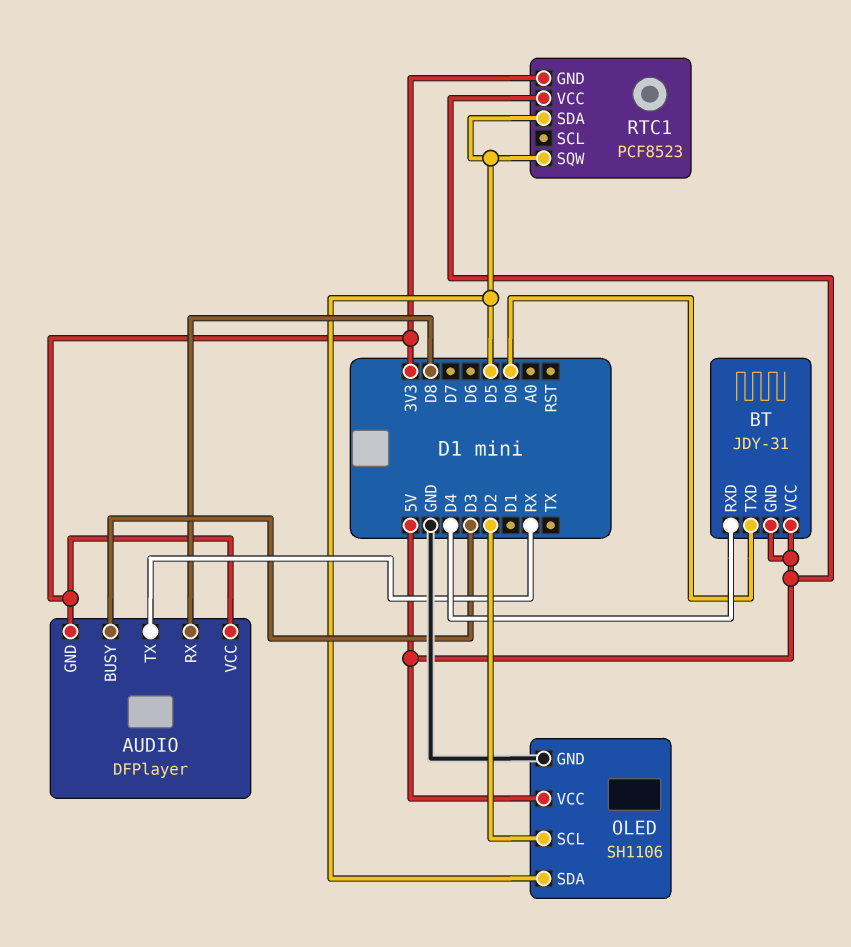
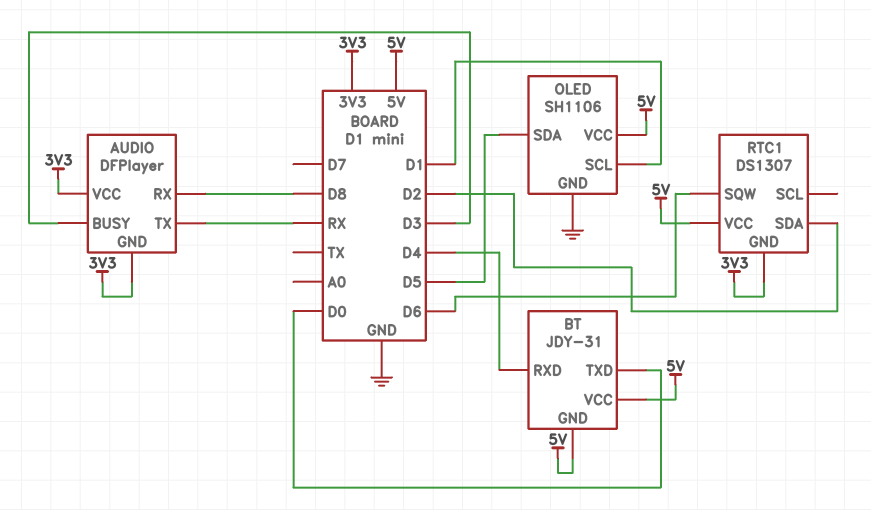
OLED pin SCL: D2 -> D1
RTC1: PCF8523 -> DS1307
RTC1 pin SDA: D5 -> D2
RTC1 pin SQW: D5 -> D6

